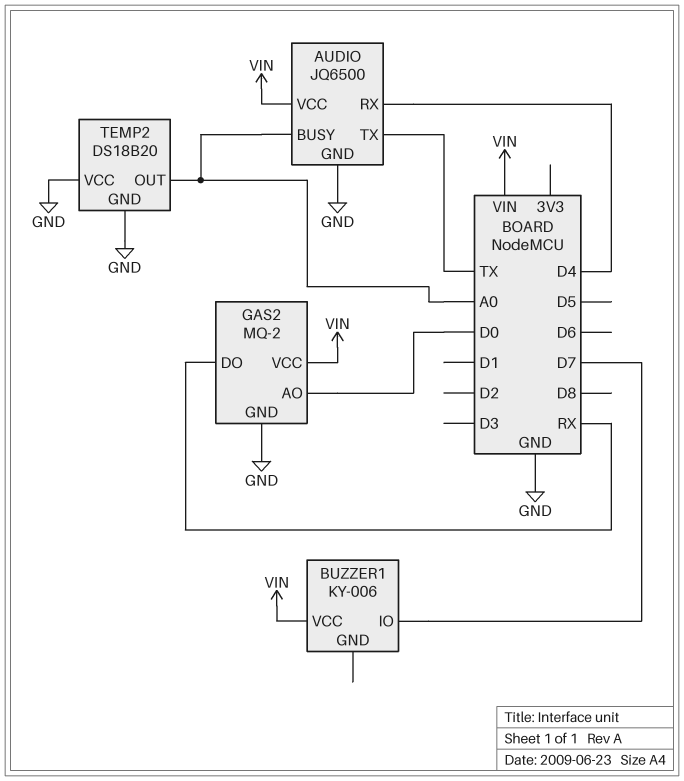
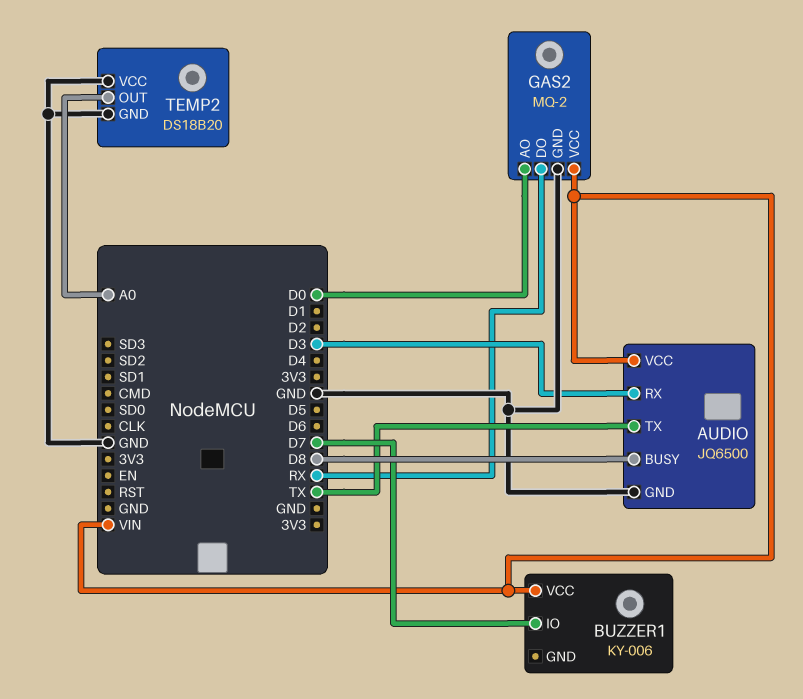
AUDIO pin BUSY: A0 -> D8
AUDIO pin RX: D4 -> D3

